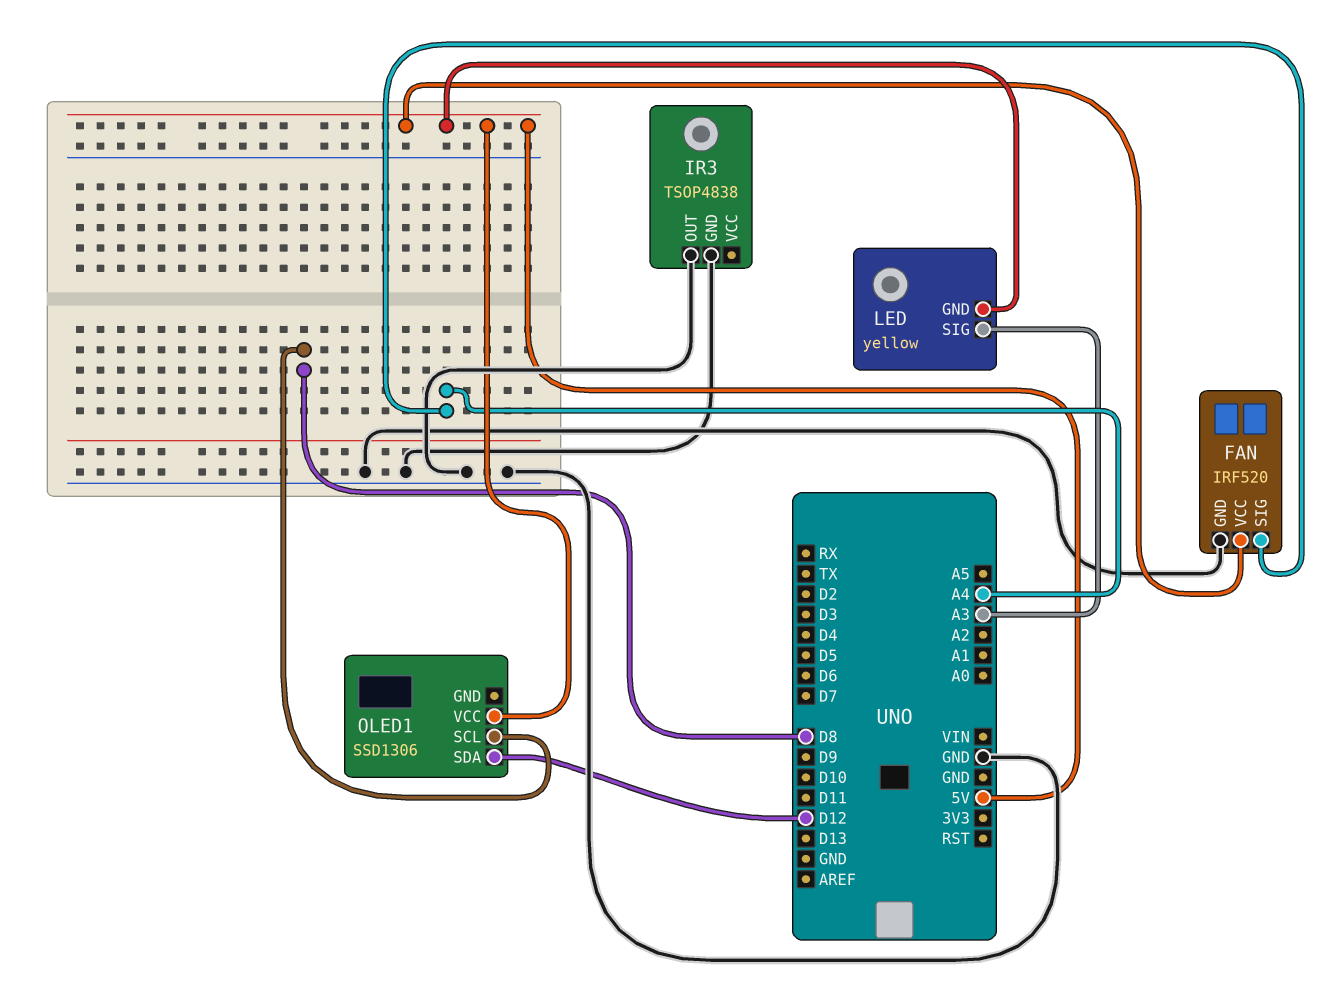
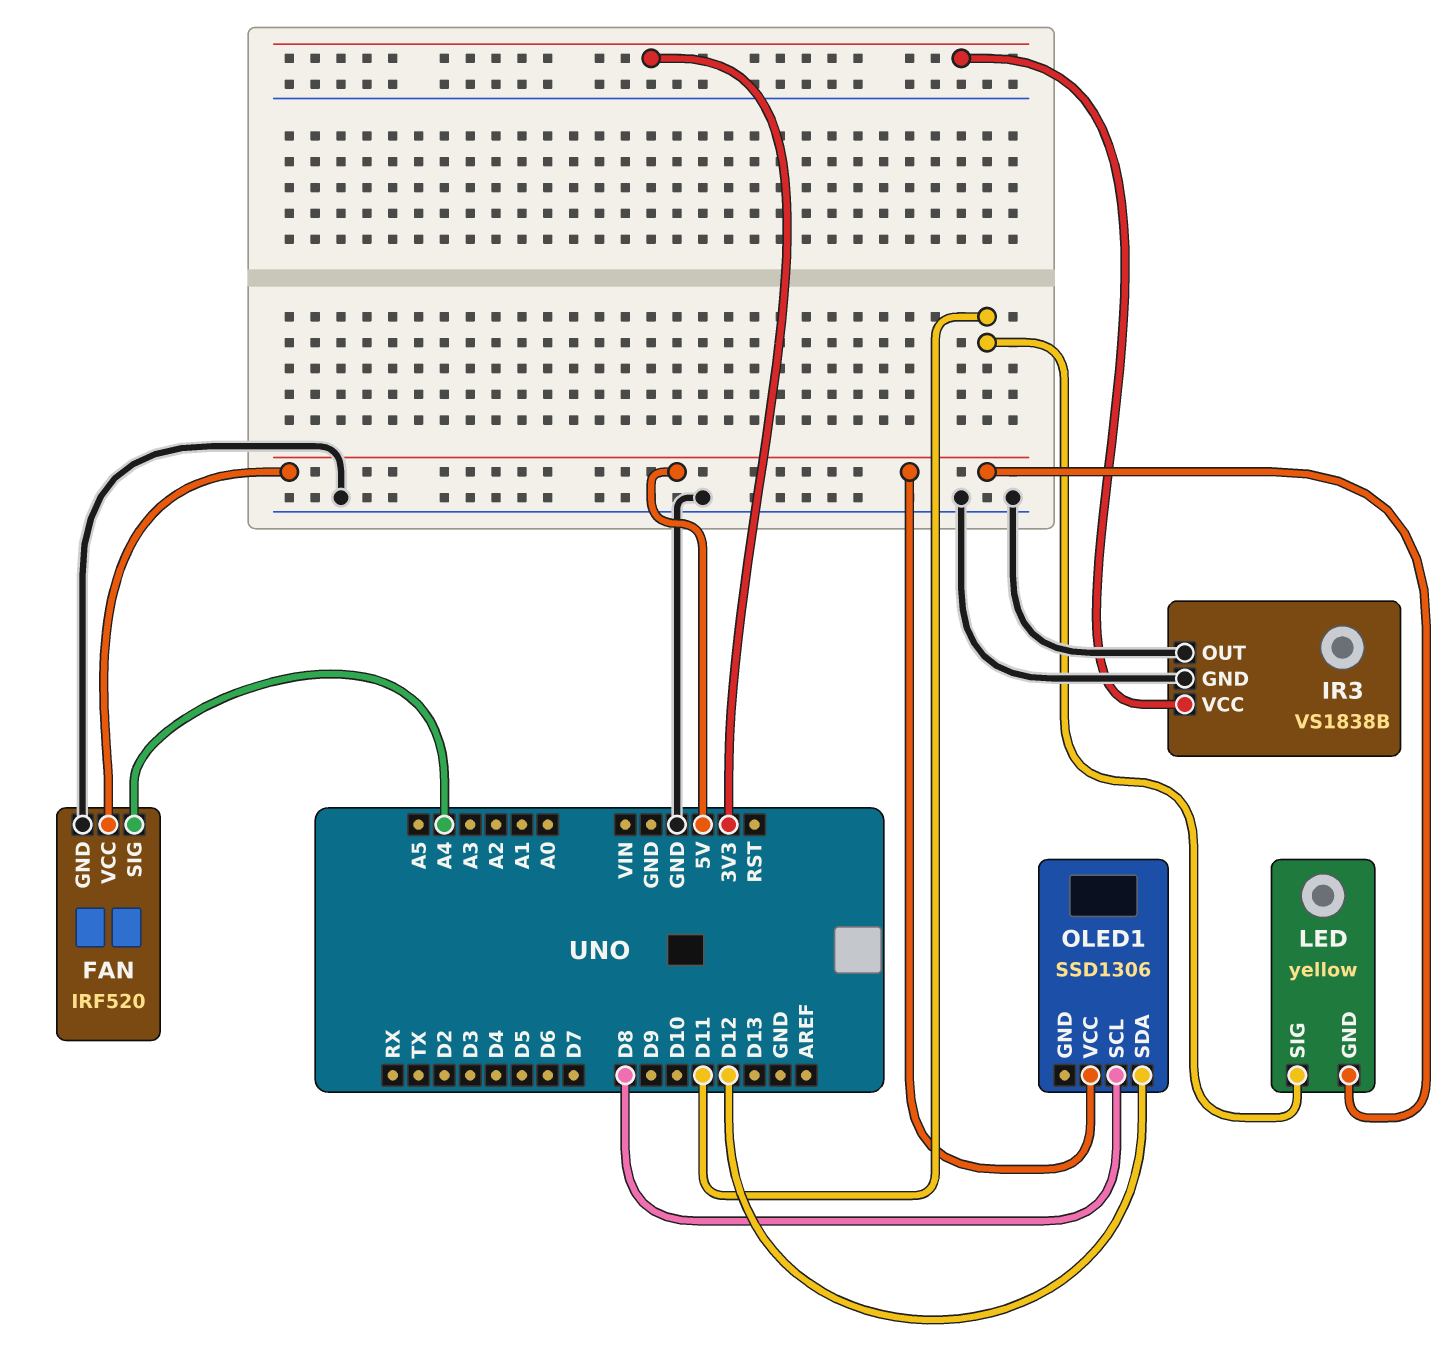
IR3: TSOP4838 -> VS1838B
IR3 pin VCC: none -> 3V3
LED pin SIG: A3 -> D11

